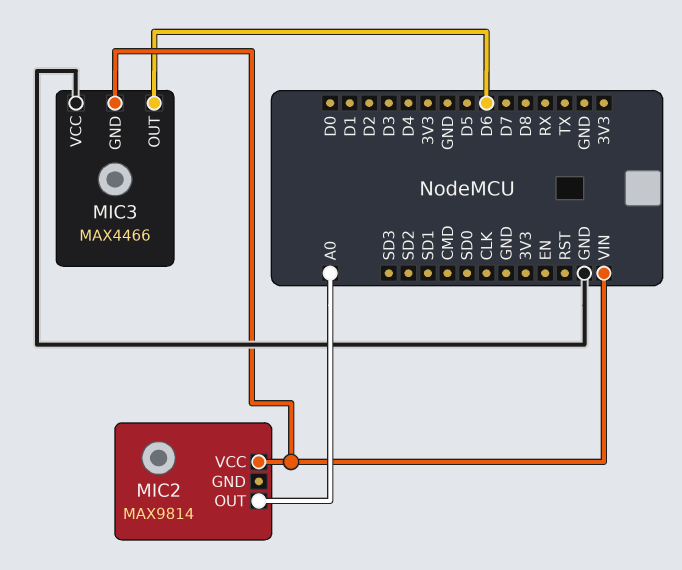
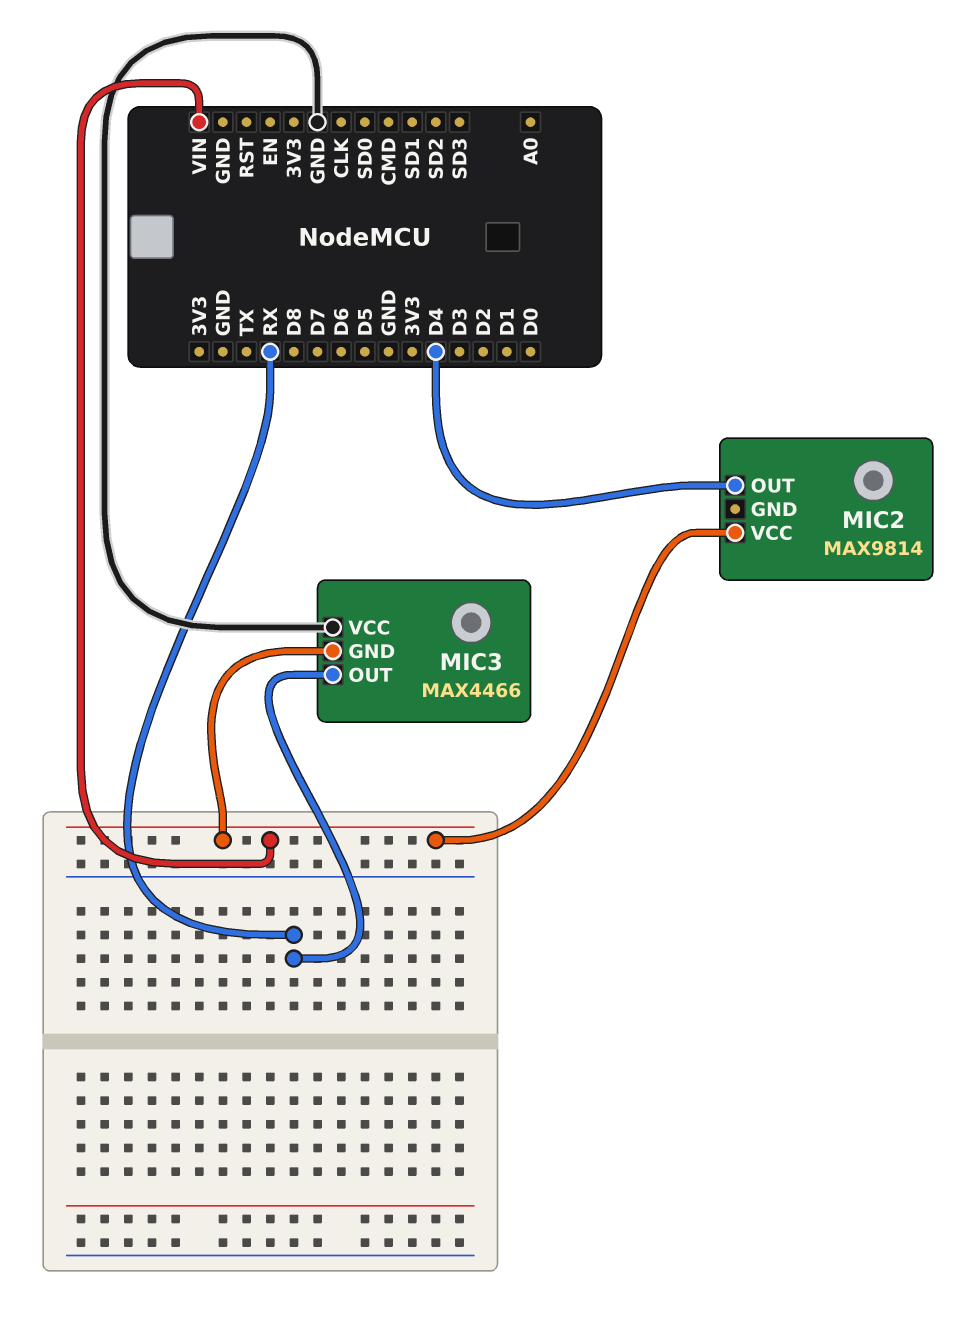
MIC2 pin OUT: A0 -> D4
MIC3 pin OUT: D6 -> RX

